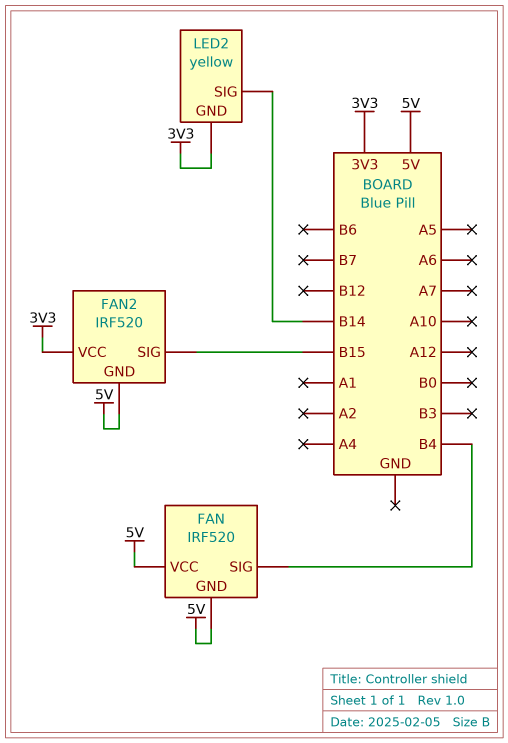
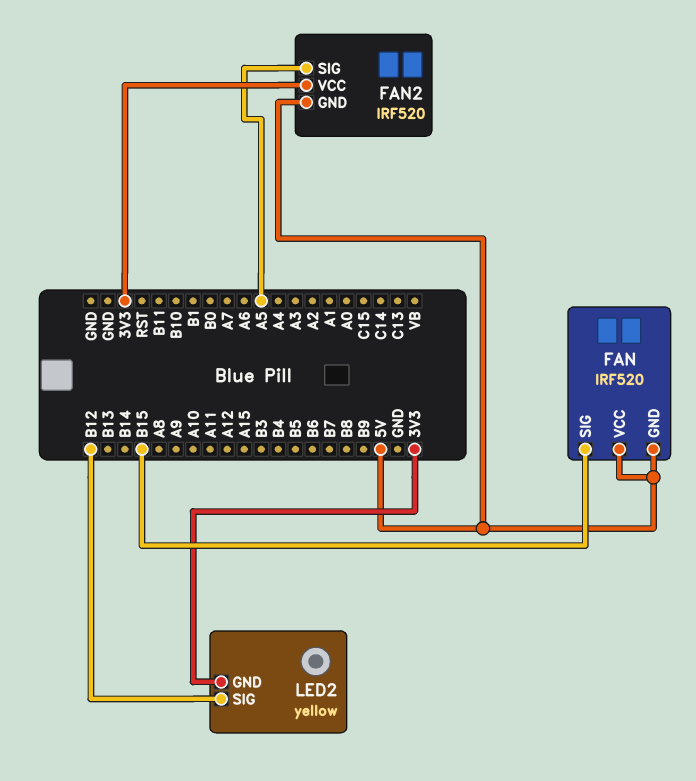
FAN pin SIG: B4 -> B15
FAN2 pin SIG: B15 -> A5
LED2 pin SIG: B14 -> B12

